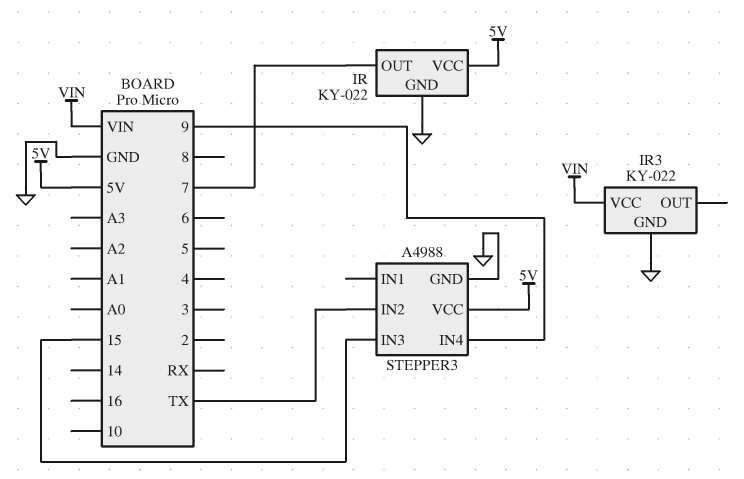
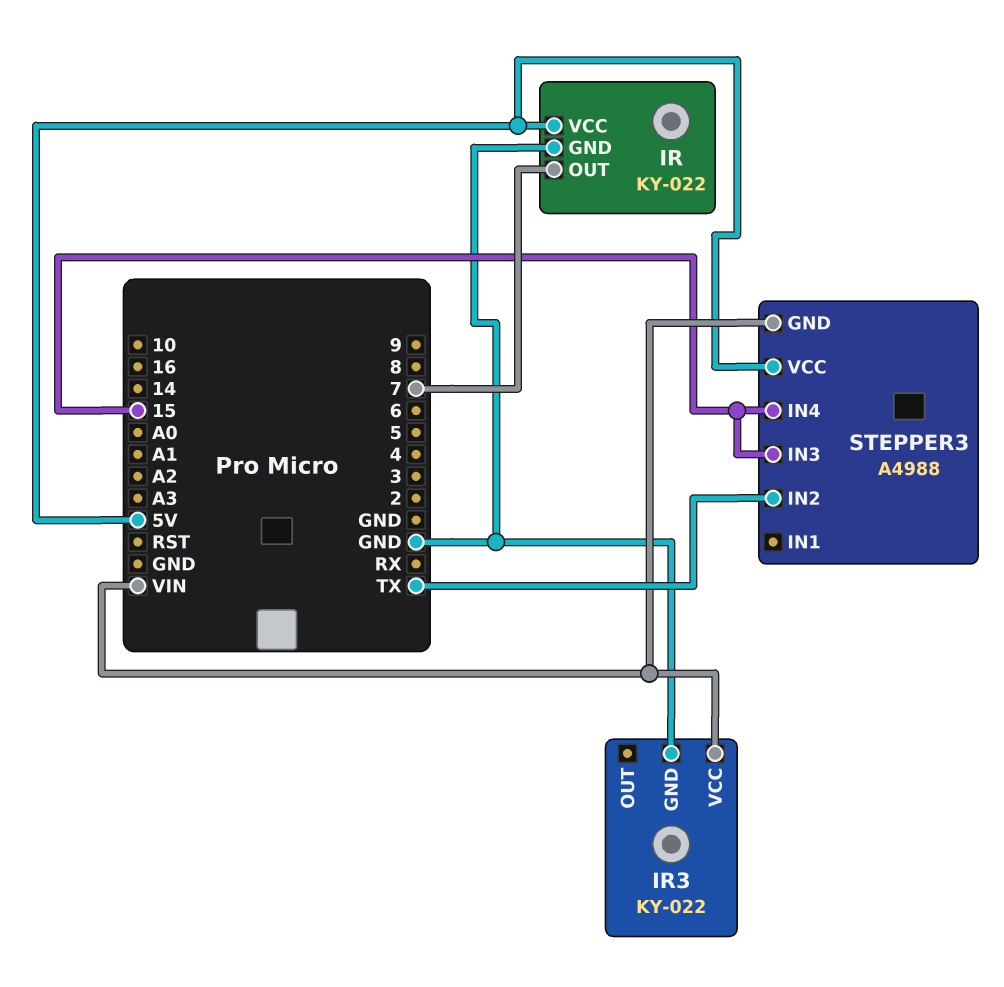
STEPPER3 pin GND: GND -> VIN
STEPPER3 pin IN4: 9 -> 15

